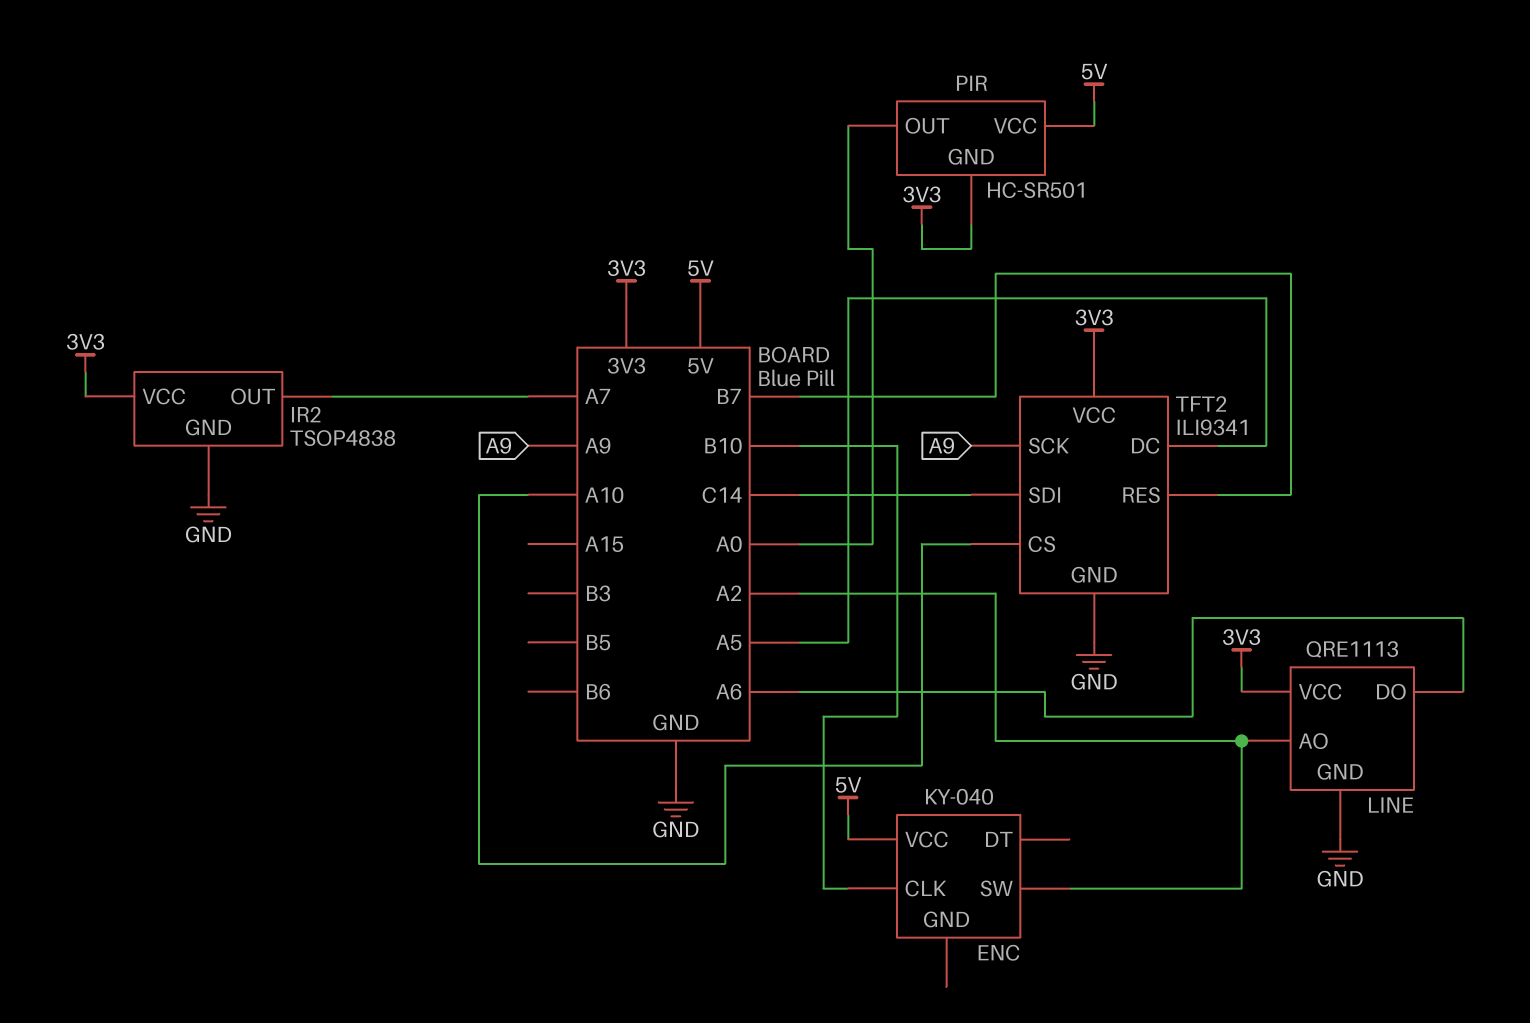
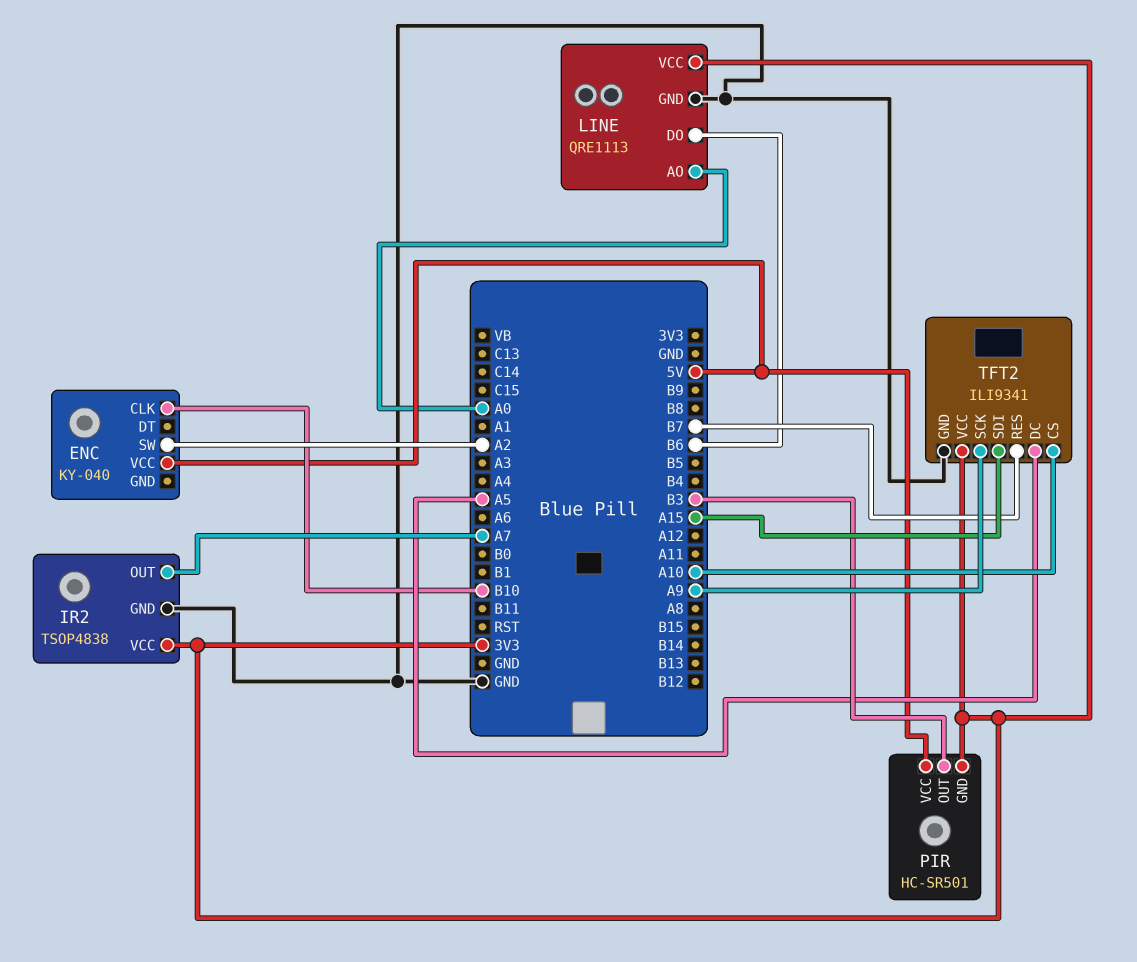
LINE pin AO: A2 -> A0
LINE pin DO: A6 -> B6
PIR pin OUT: A0 -> B3
TFT2 pin SDI: C14 -> A15

